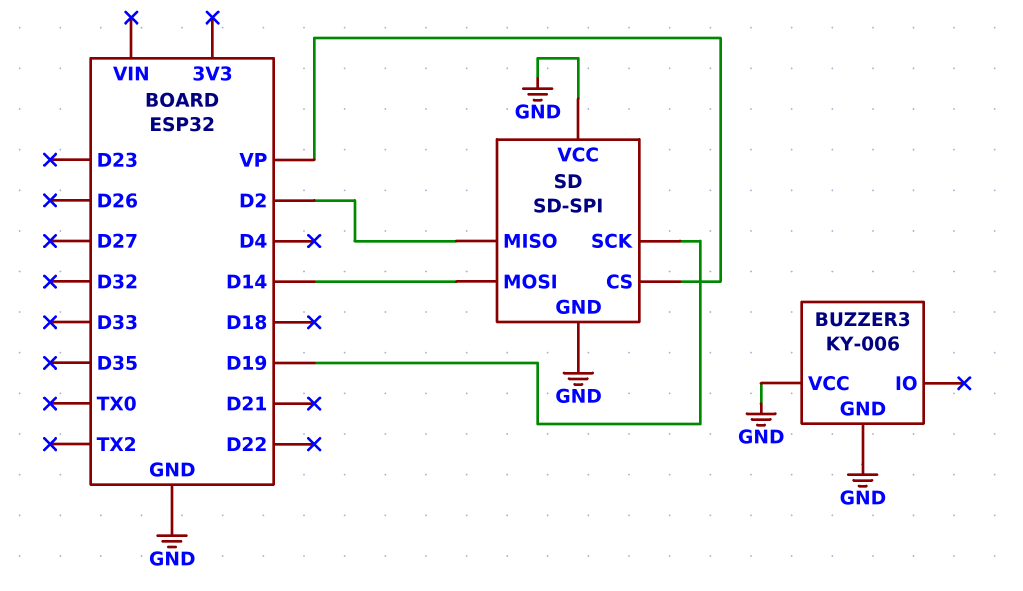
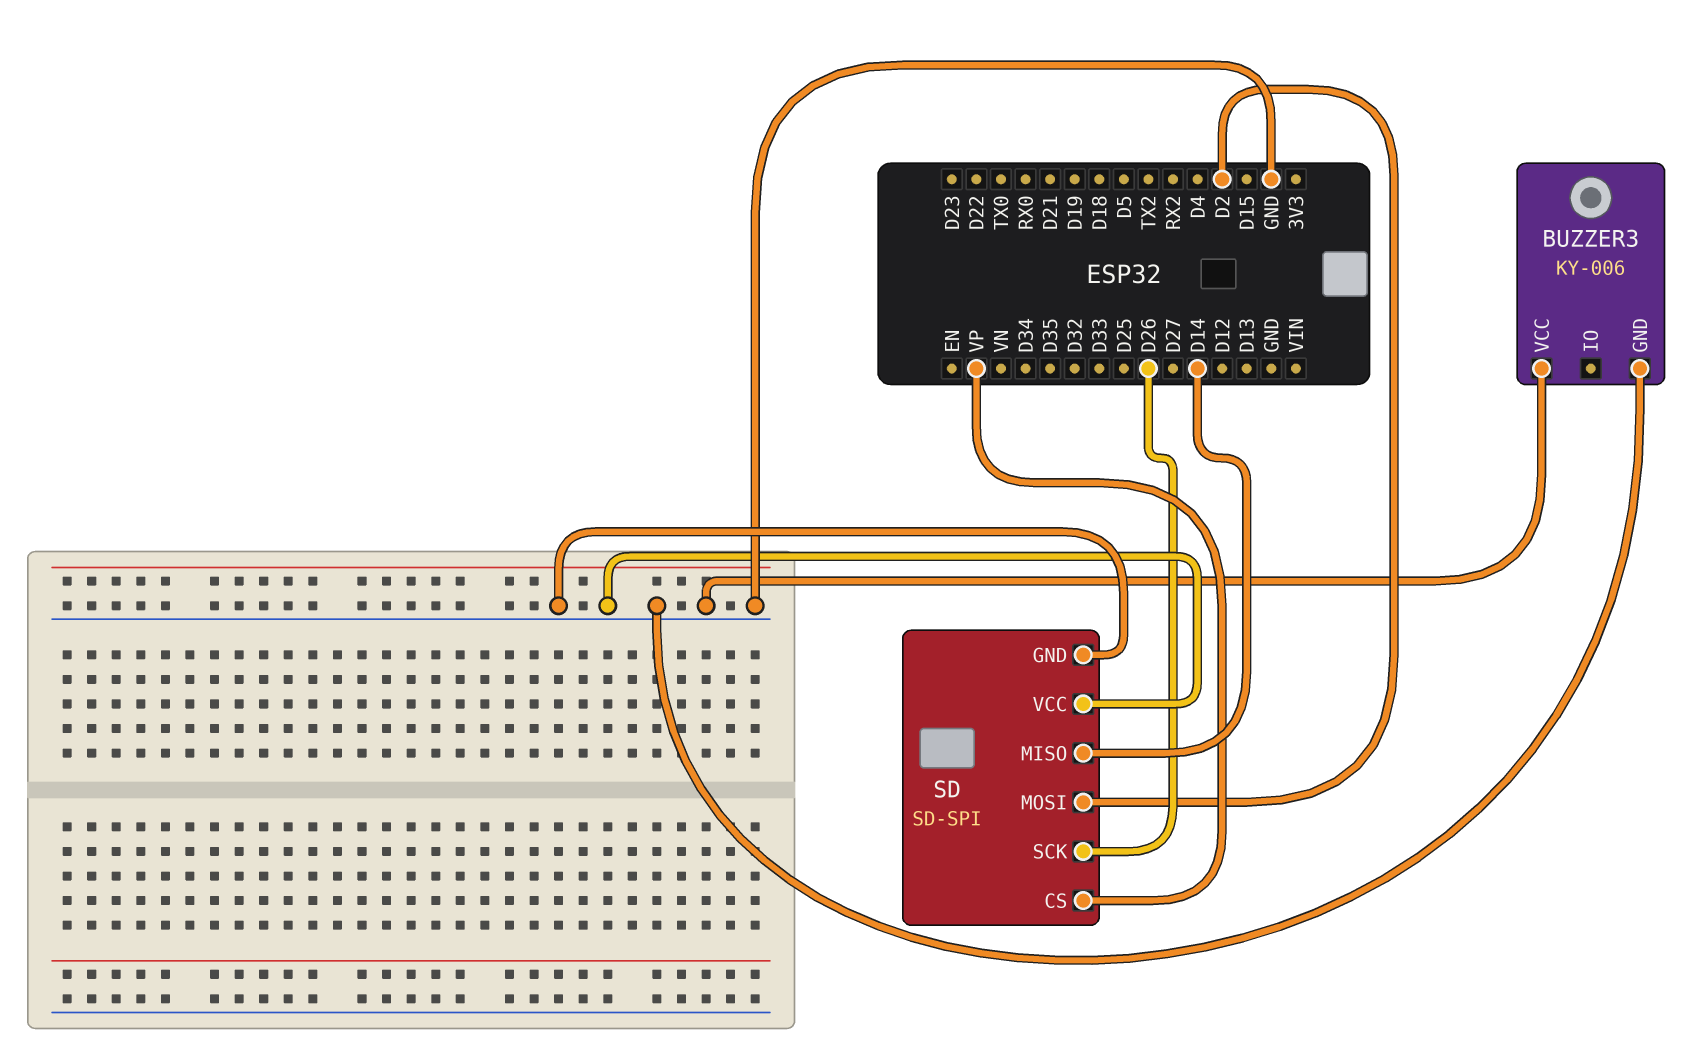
SD pin MISO: D2 -> D14
SD pin MOSI: D14 -> D2
SD pin SCK: D19 -> D26

